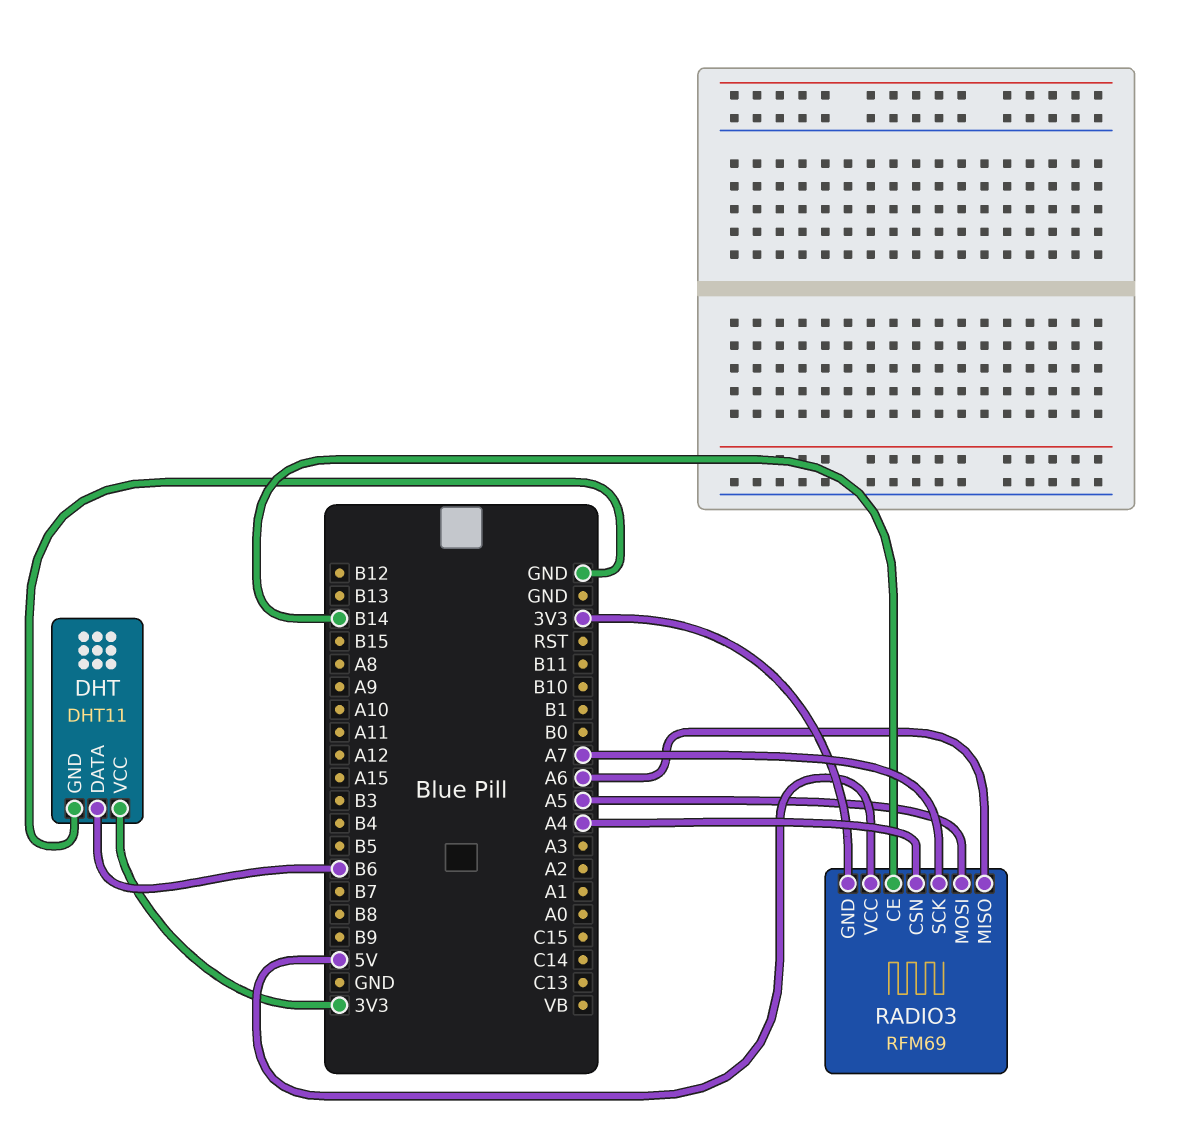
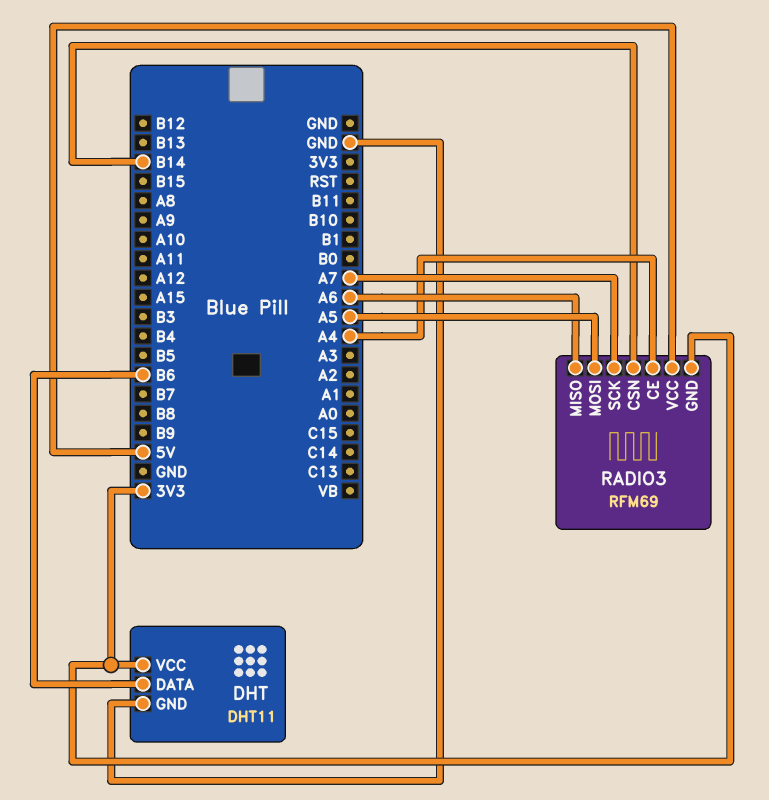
RADIO3 pin CE: B14 -> A4
RADIO3 pin CSN: A4 -> B14

